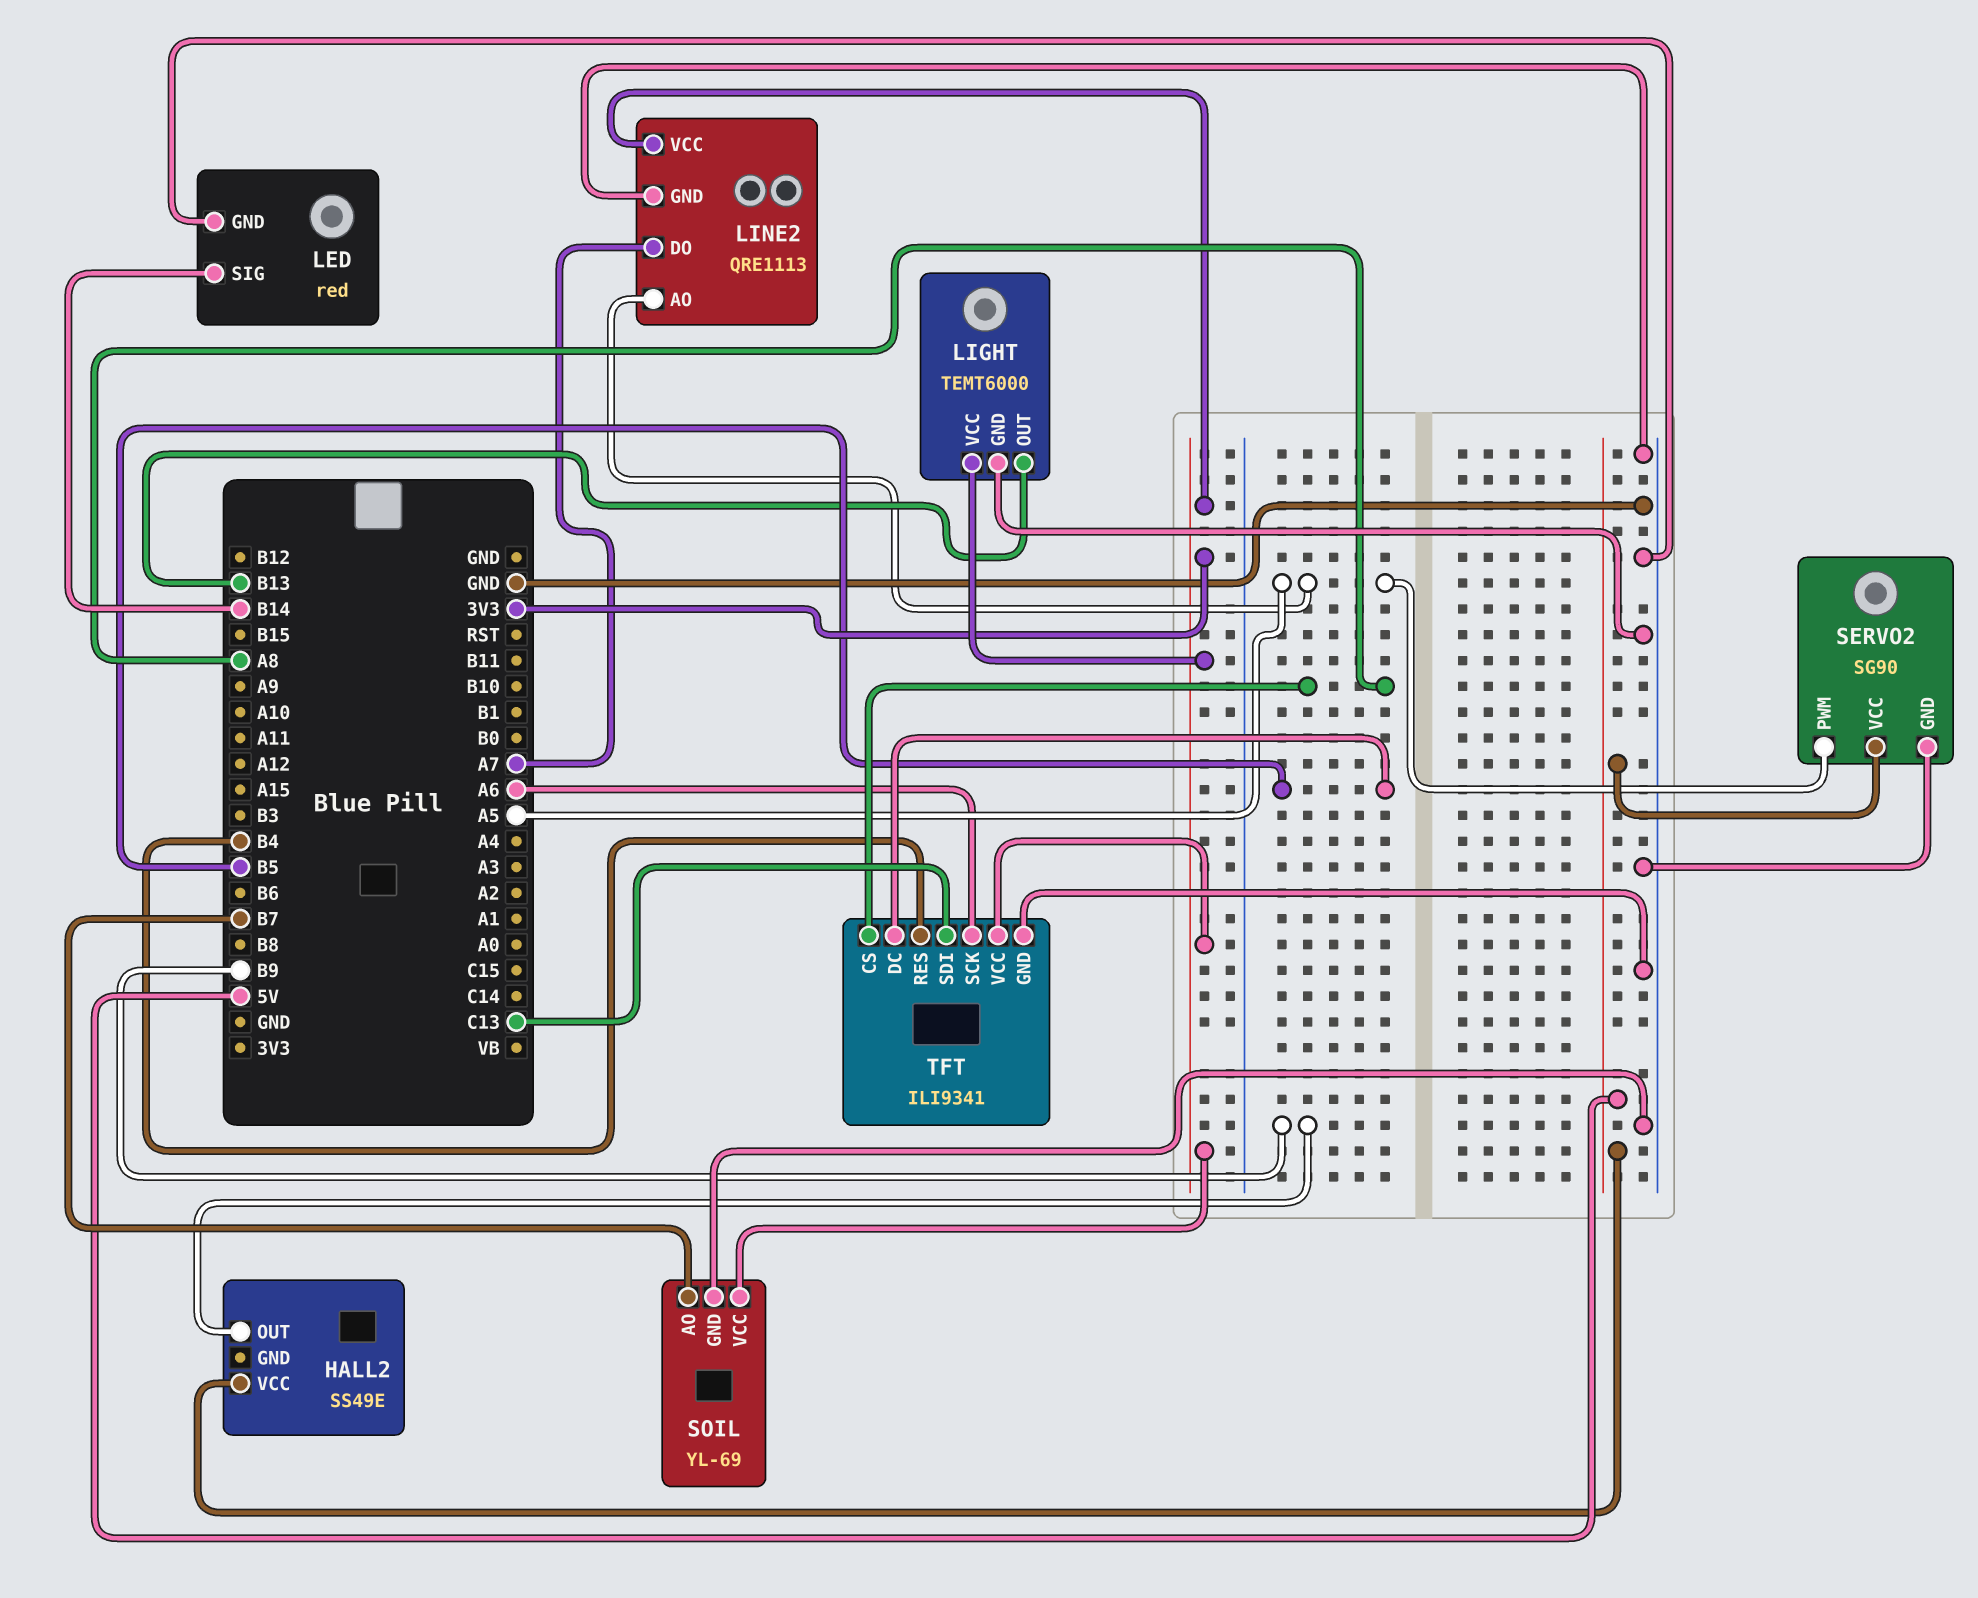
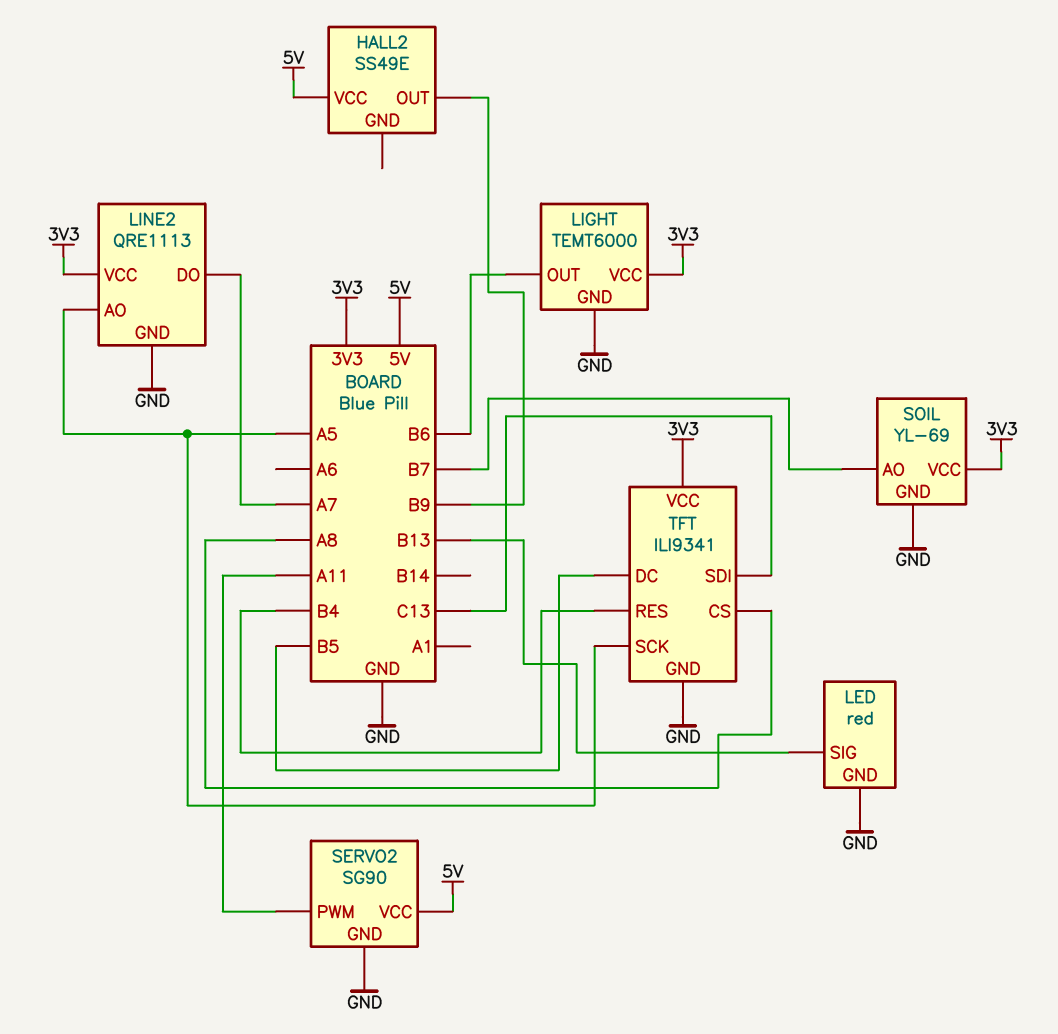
LED pin SIG: B14 -> B13
LIGHT pin OUT: B13 -> B6
SERVO2 pin PWM: A5 -> A11
TFT pin SCK: A6 -> A5

